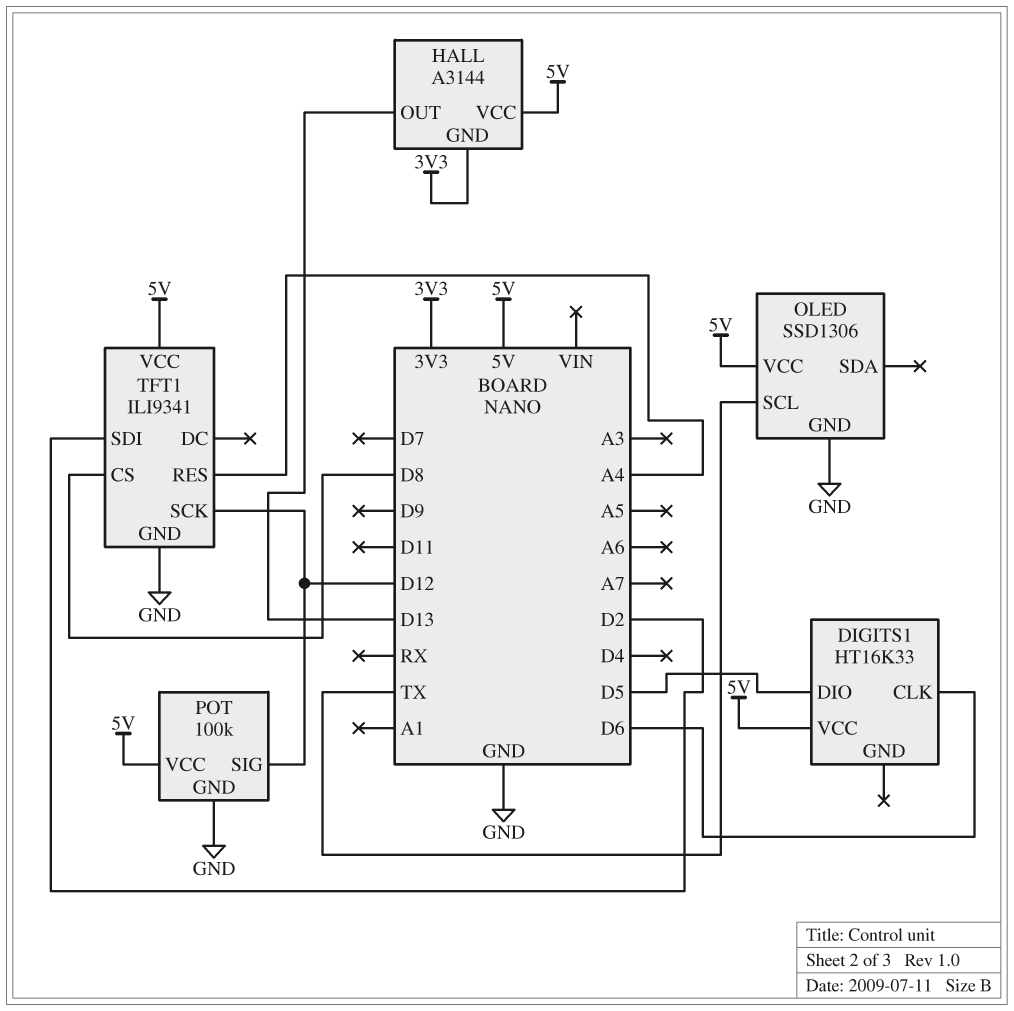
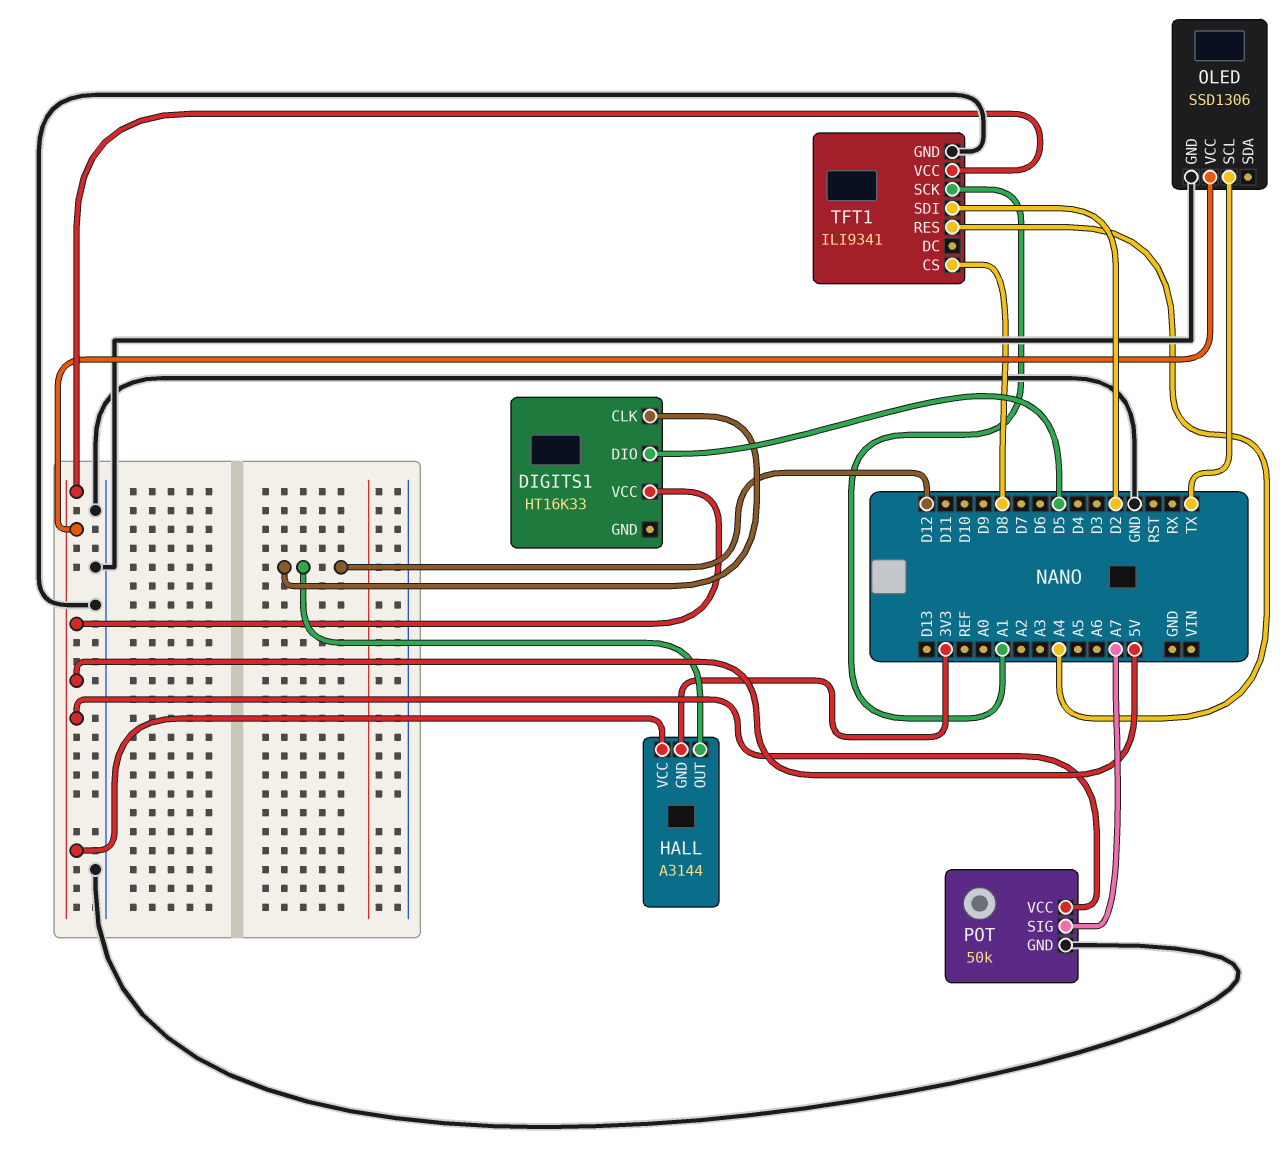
DIGITS1 pin CLK: D6 -> D12
HALL pin OUT: D13 -> D12
POT: 100k -> 50k
POT pin SIG: D12 -> A7
TFT1 pin SCK: D12 -> A1

